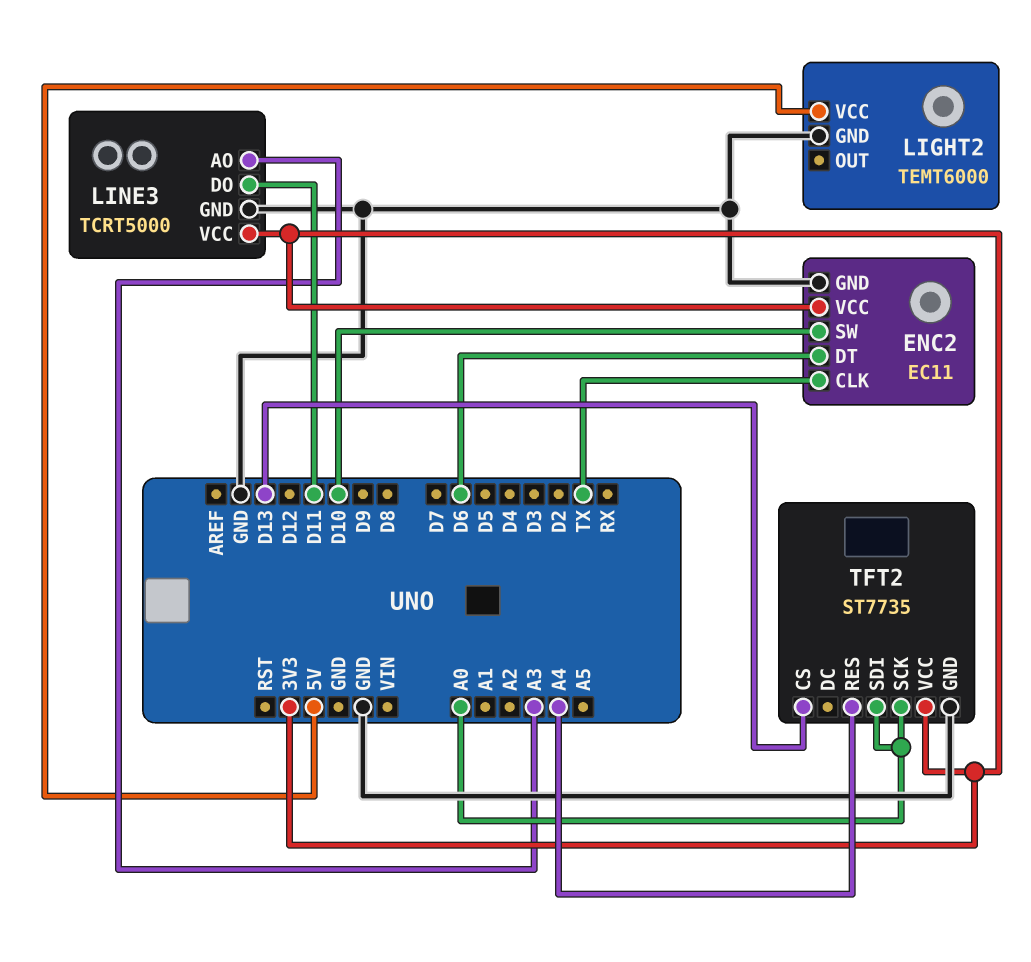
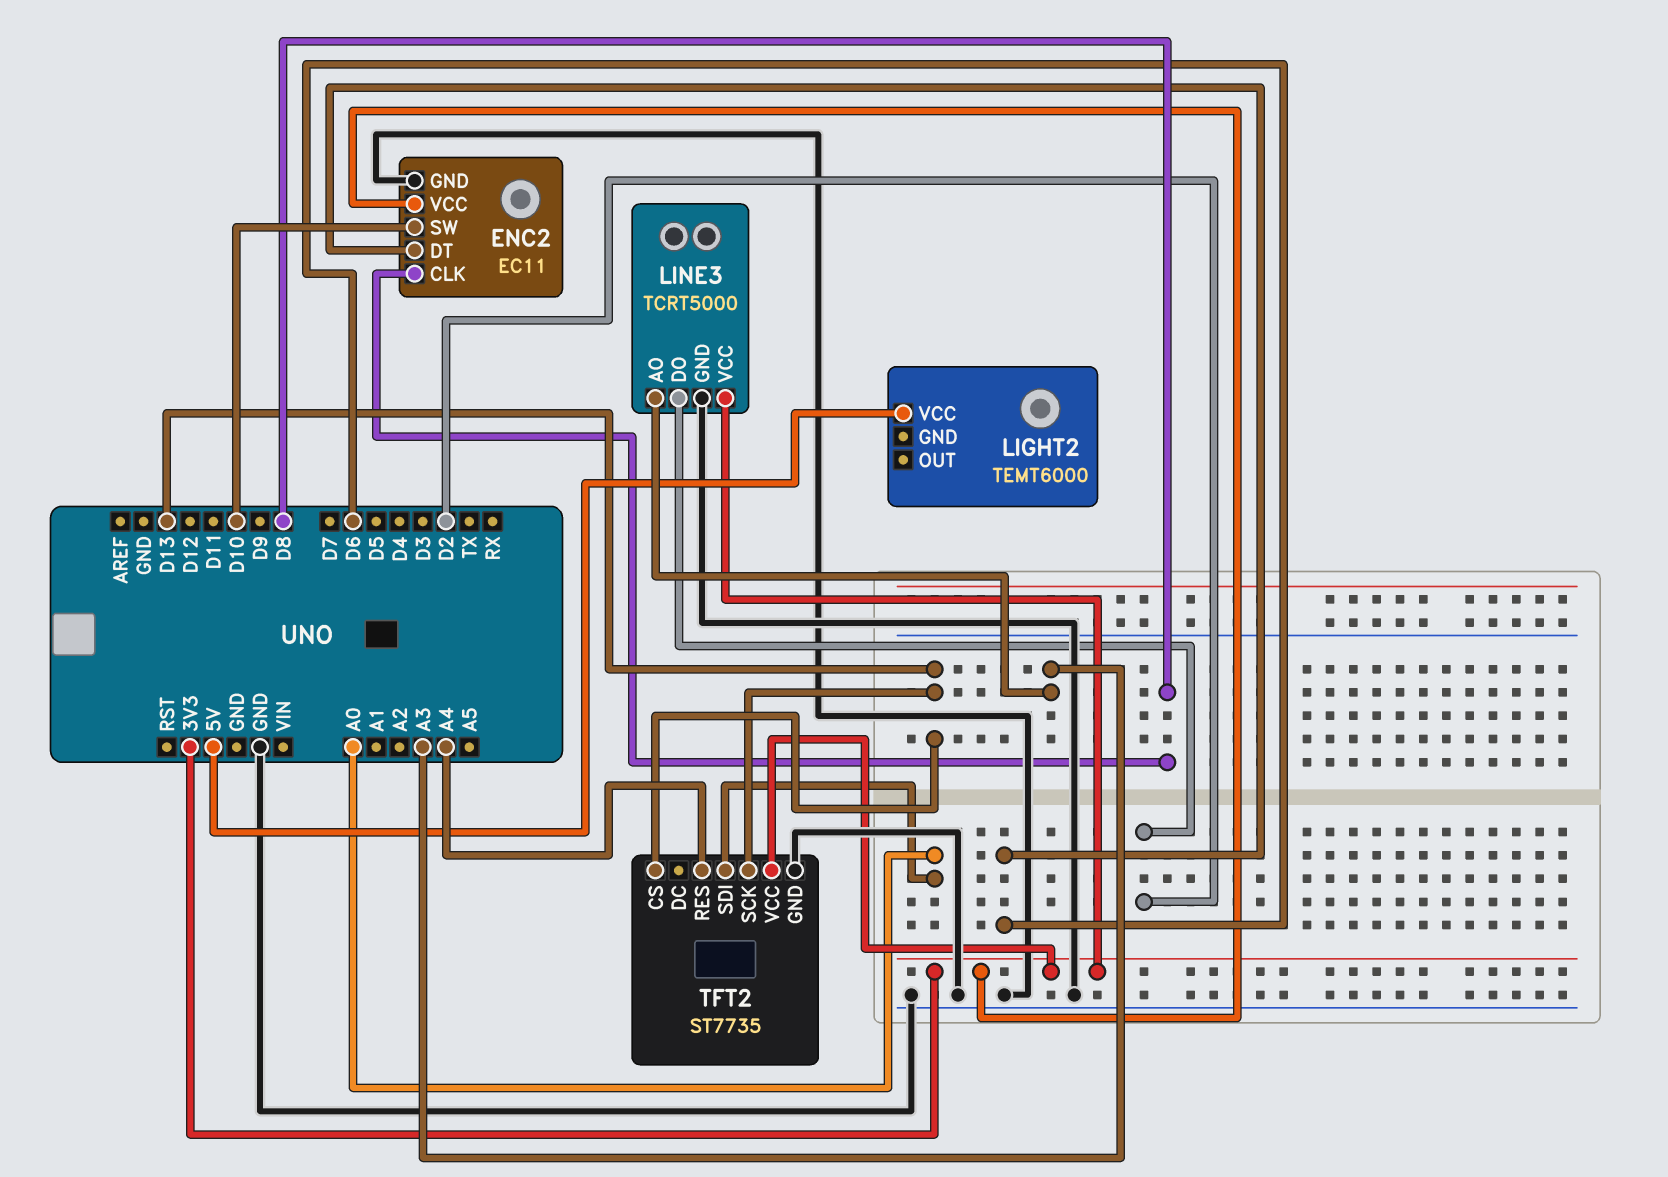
ENC2 pin CLK: TX -> D8
LIGHT2 pin GND: GND -> none
LINE3 pin DO: D11 -> D2
TFT2 pin SCK: A0 -> D13

